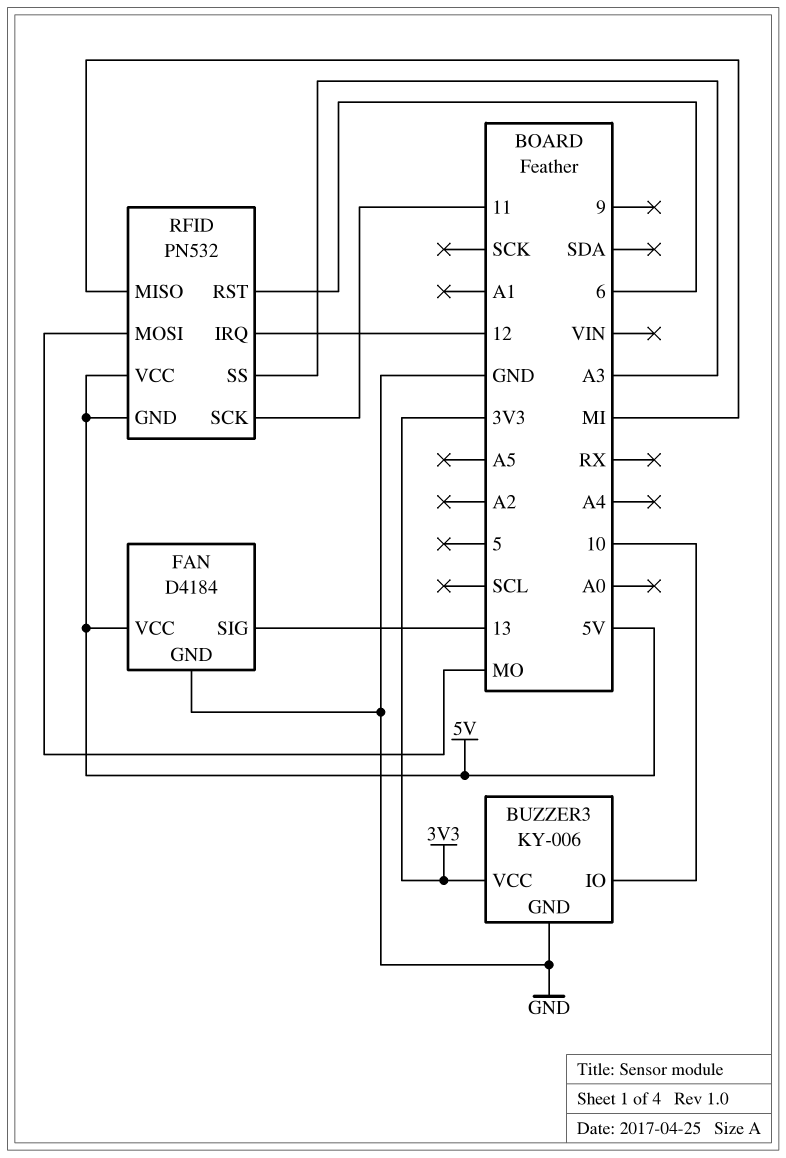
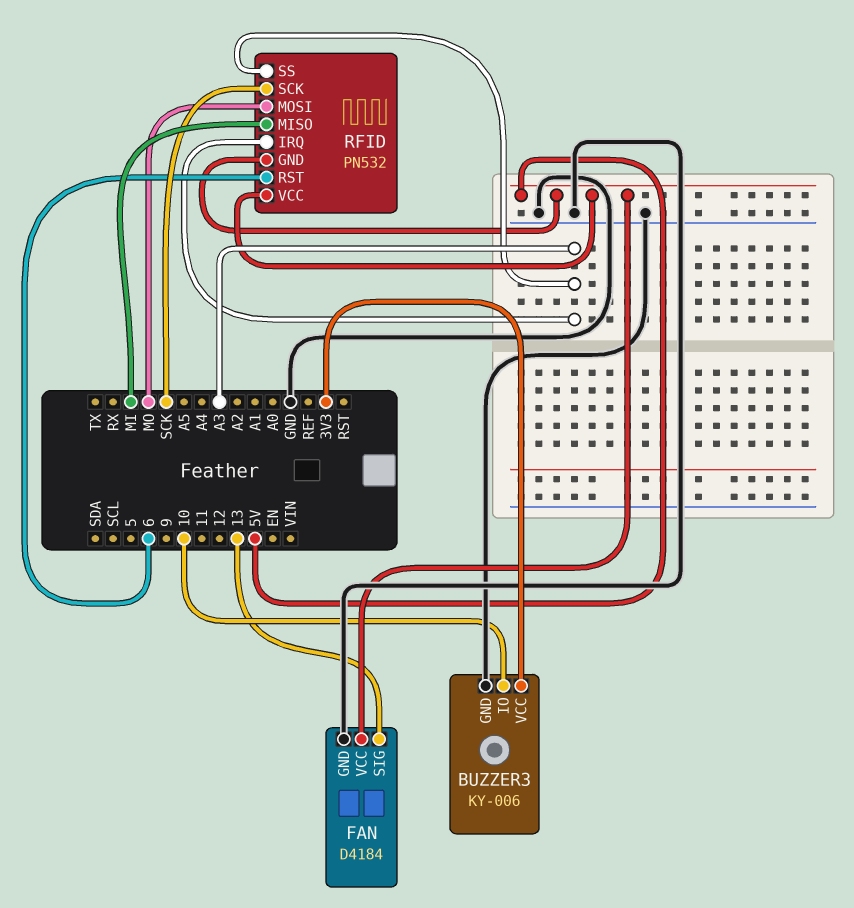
RFID pin IRQ: 12 -> A3
RFID pin SCK: 11 -> SCK

